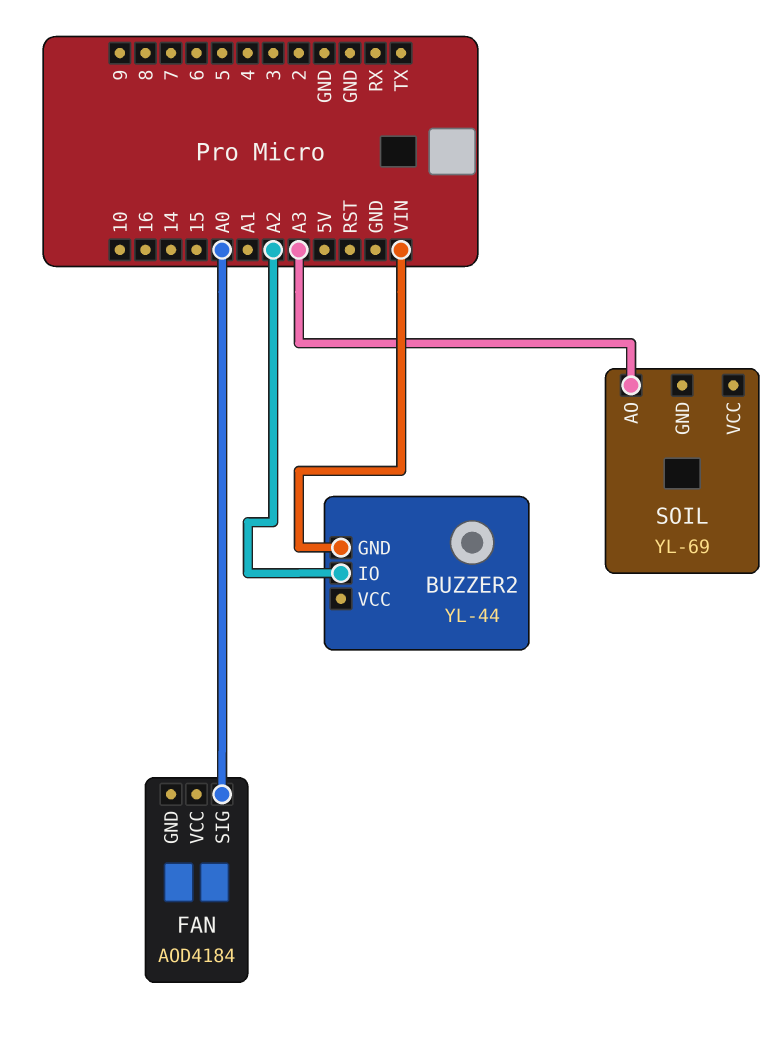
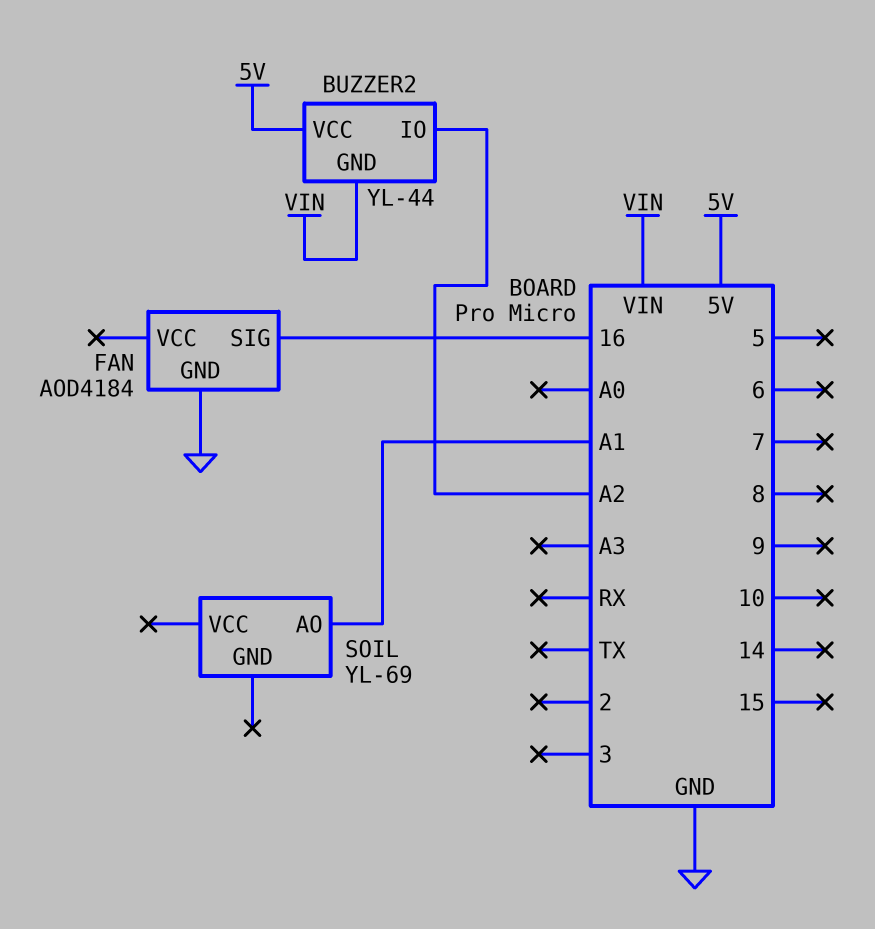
BUZZER2 pin VCC: none -> 5V
FAN pin GND: none -> GND
FAN pin SIG: A0 -> 16
SOIL pin AO: A3 -> A1

